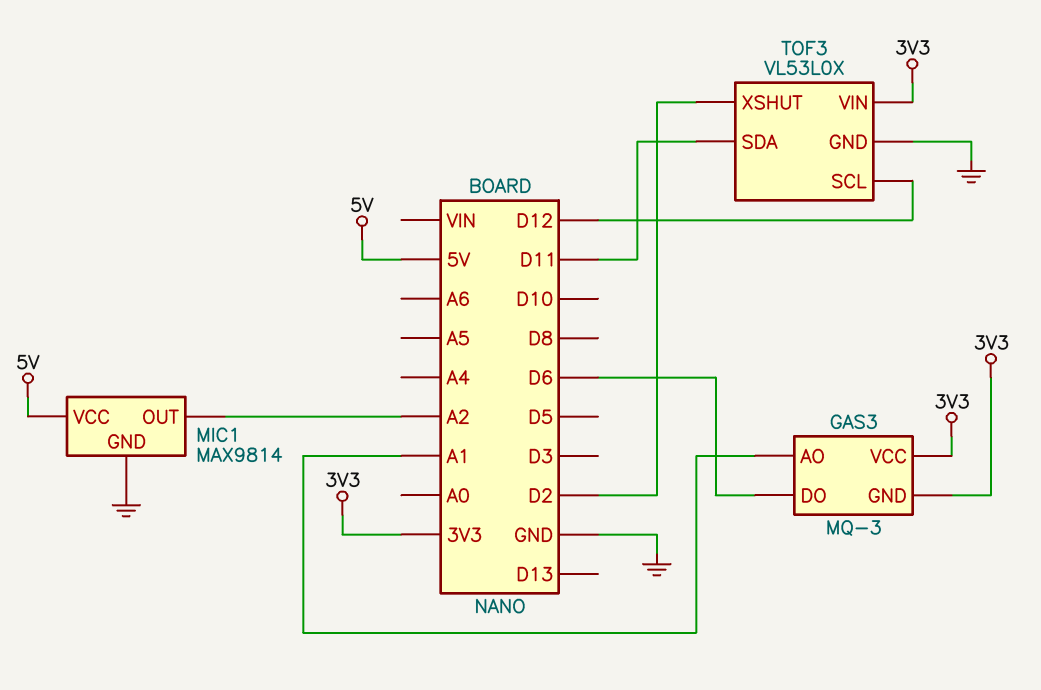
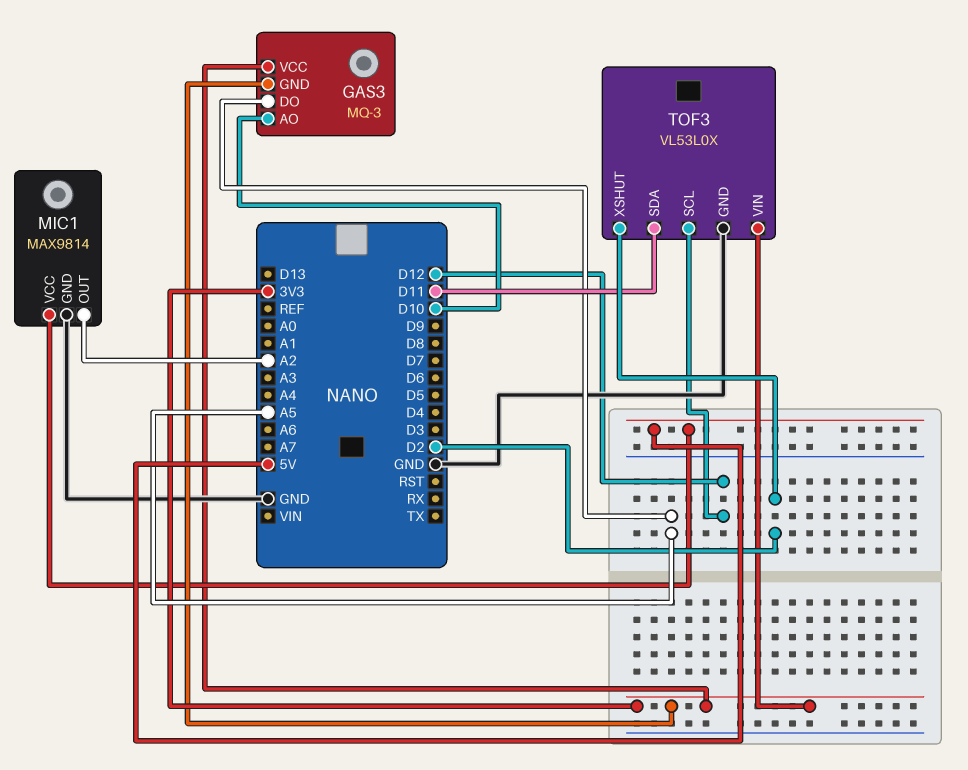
GAS3 pin AO: A1 -> D10
GAS3 pin DO: D6 -> A5

